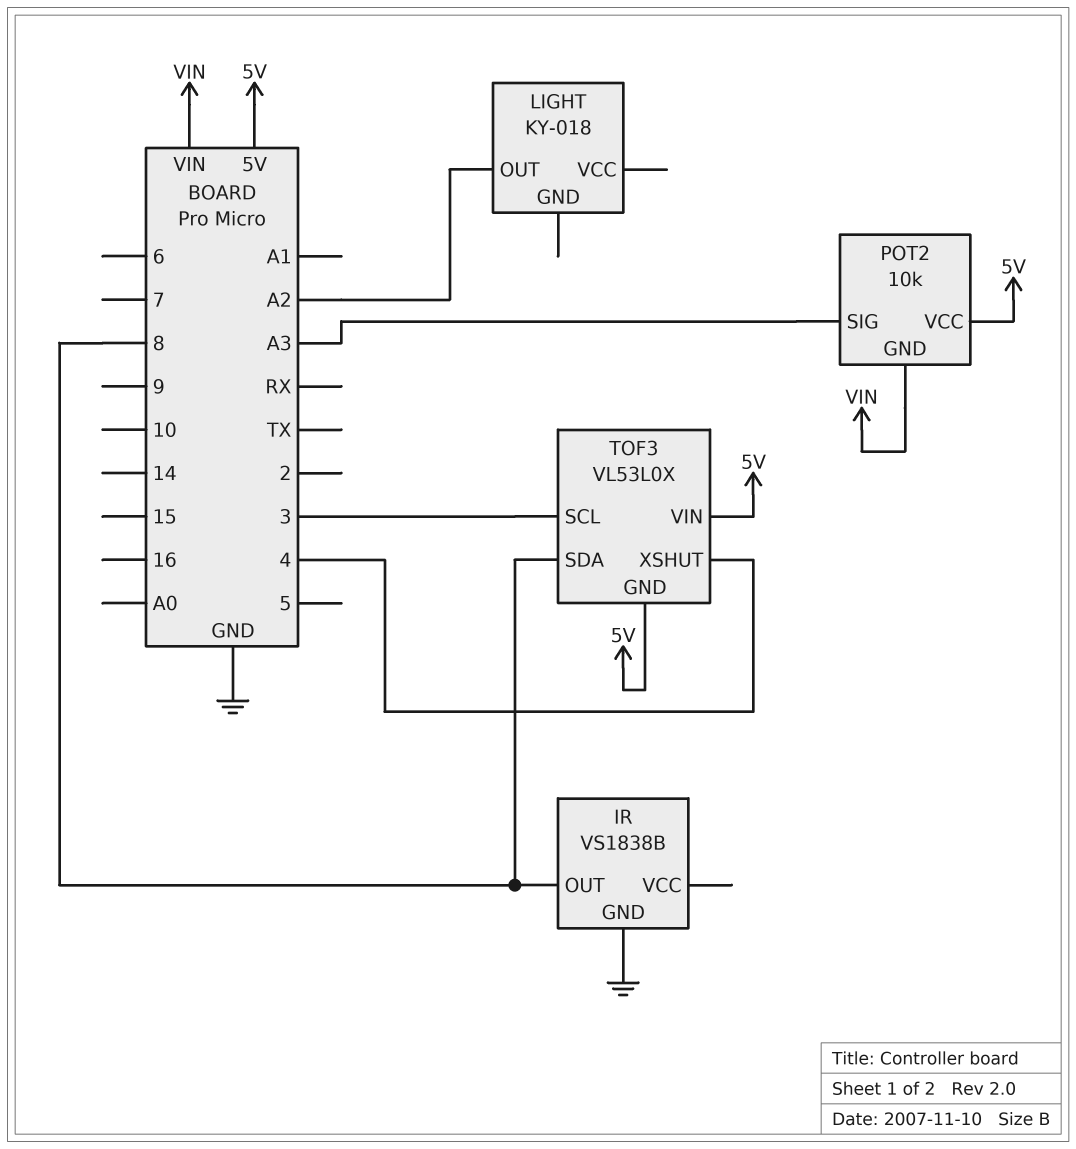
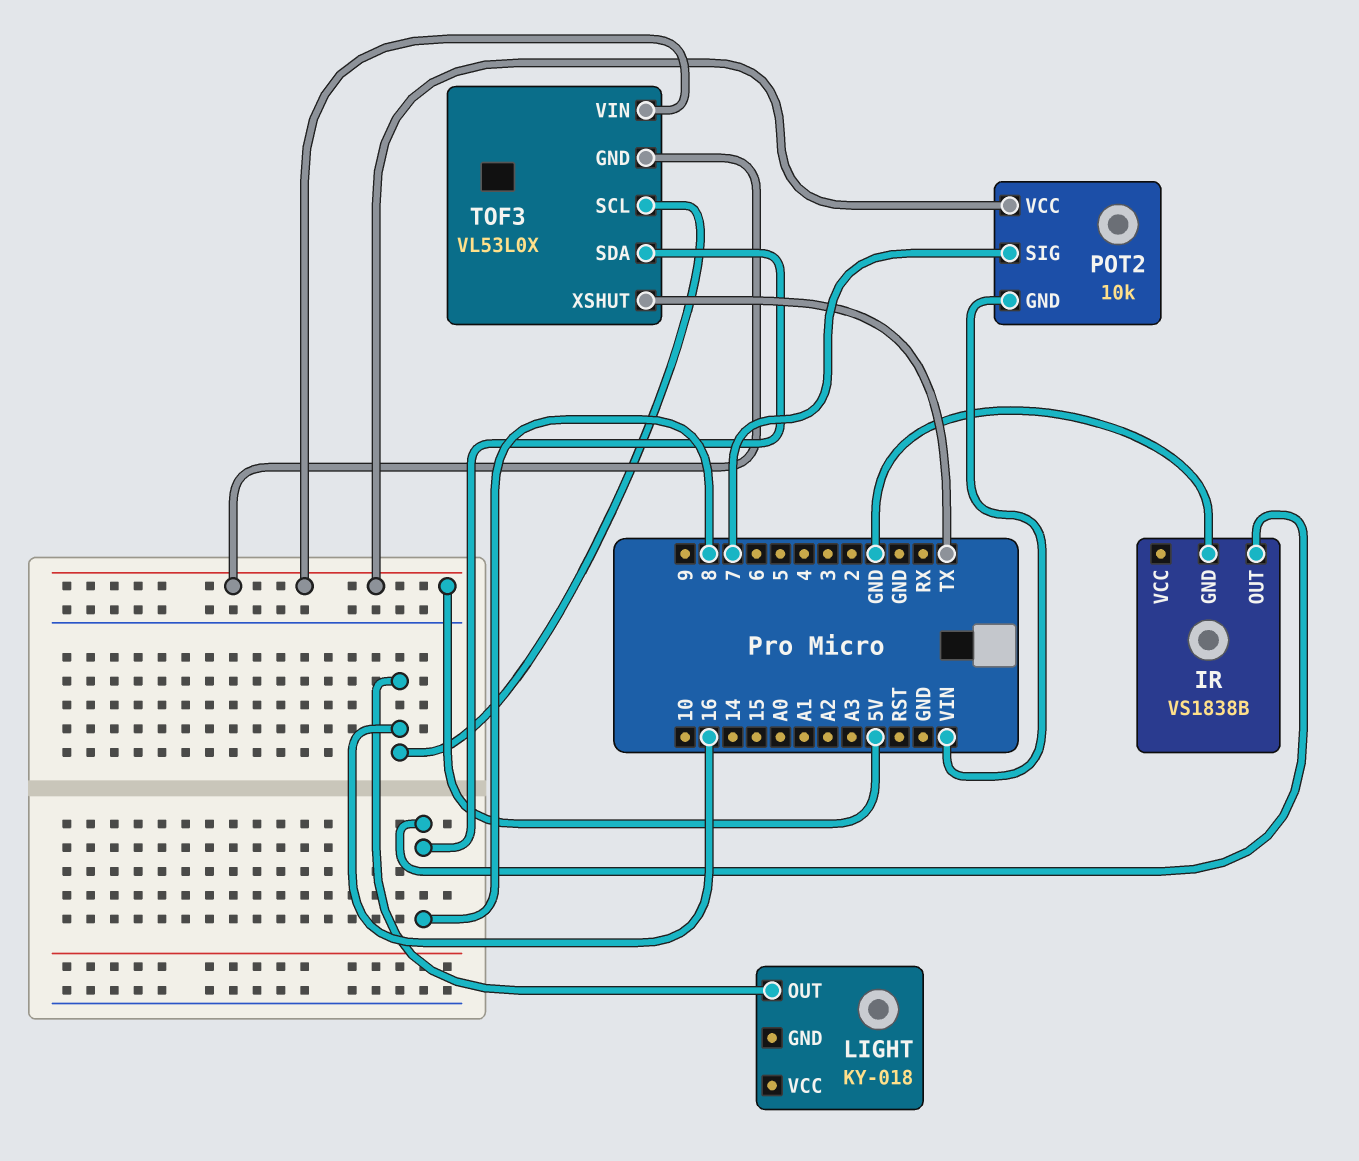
LIGHT pin OUT: A2 -> 16
POT2 pin SIG: A3 -> 7
TOF3 pin SCL: 3 -> 16
TOF3 pin XSHUT: 4 -> TX

